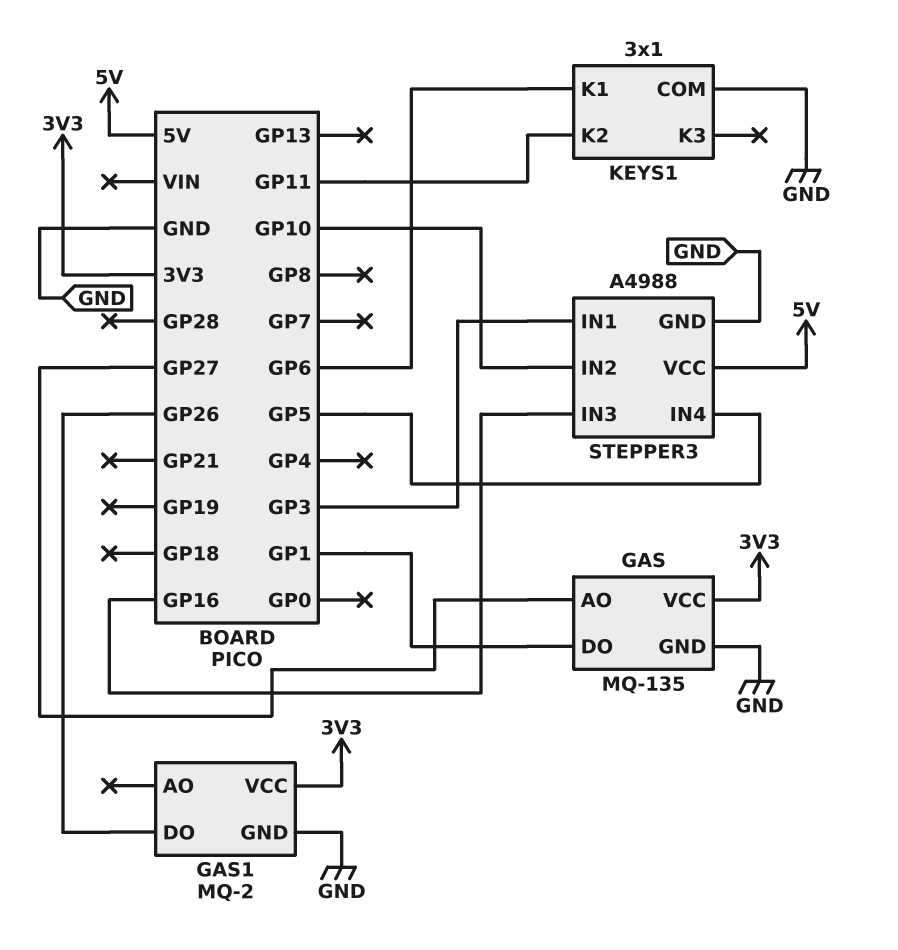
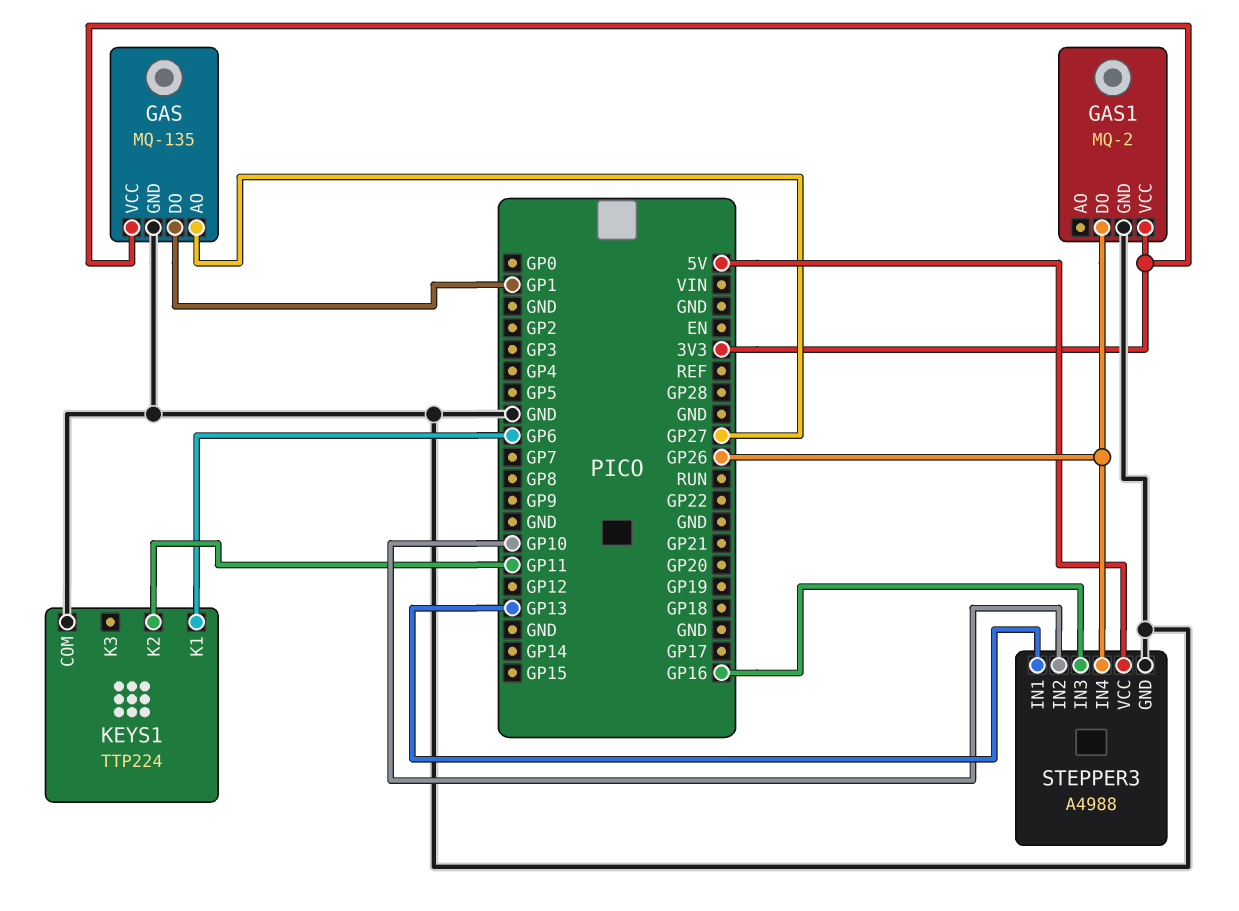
KEYS1: 3x1 -> TTP224
STEPPER3 pin IN1: GP3 -> GP13
STEPPER3 pin IN4: GP5 -> GP26

